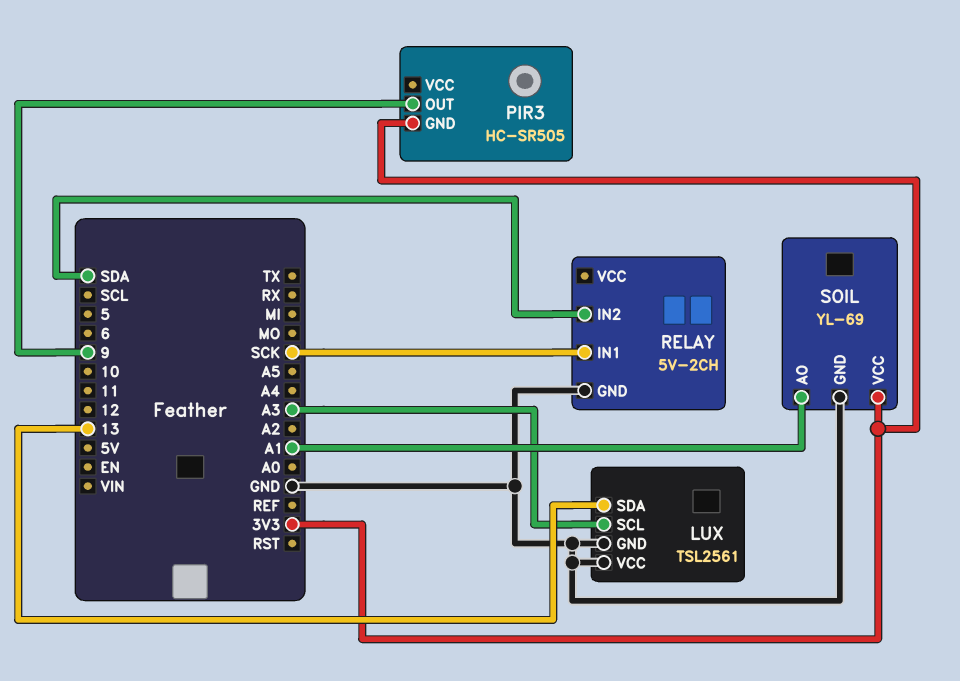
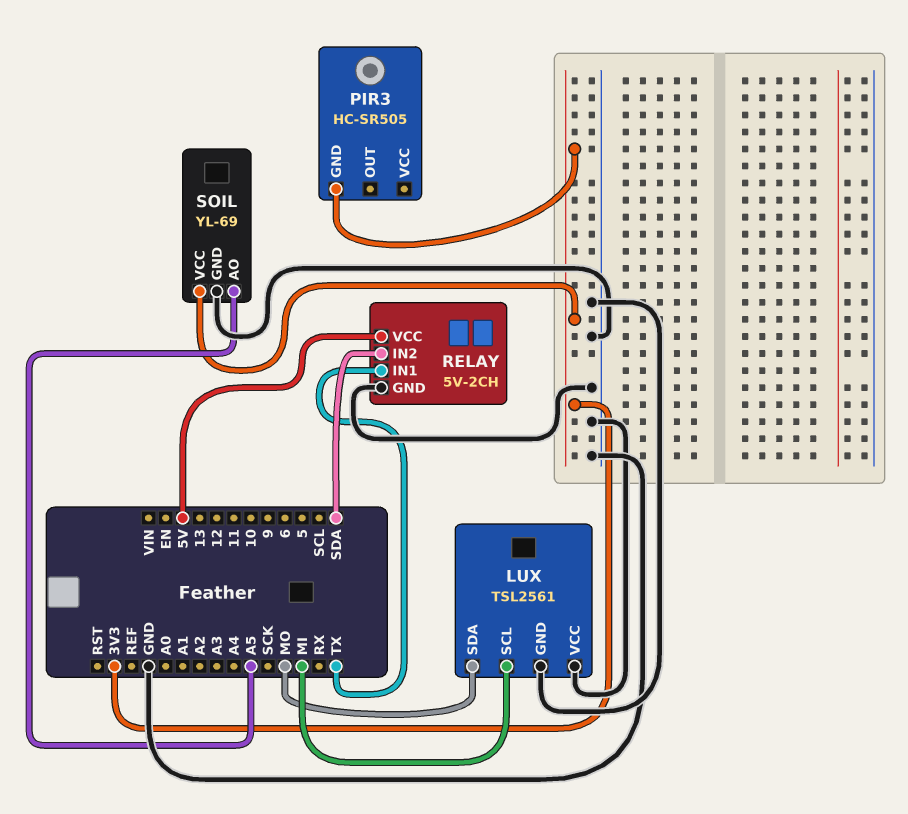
LUX pin SCL: A3 -> MI
LUX pin SDA: 13 -> MO
PIR3 pin OUT: 9 -> none
RELAY pin IN1: SCK -> TX
RELAY pin VCC: none -> 5V
SOIL pin AO: A1 -> A5

